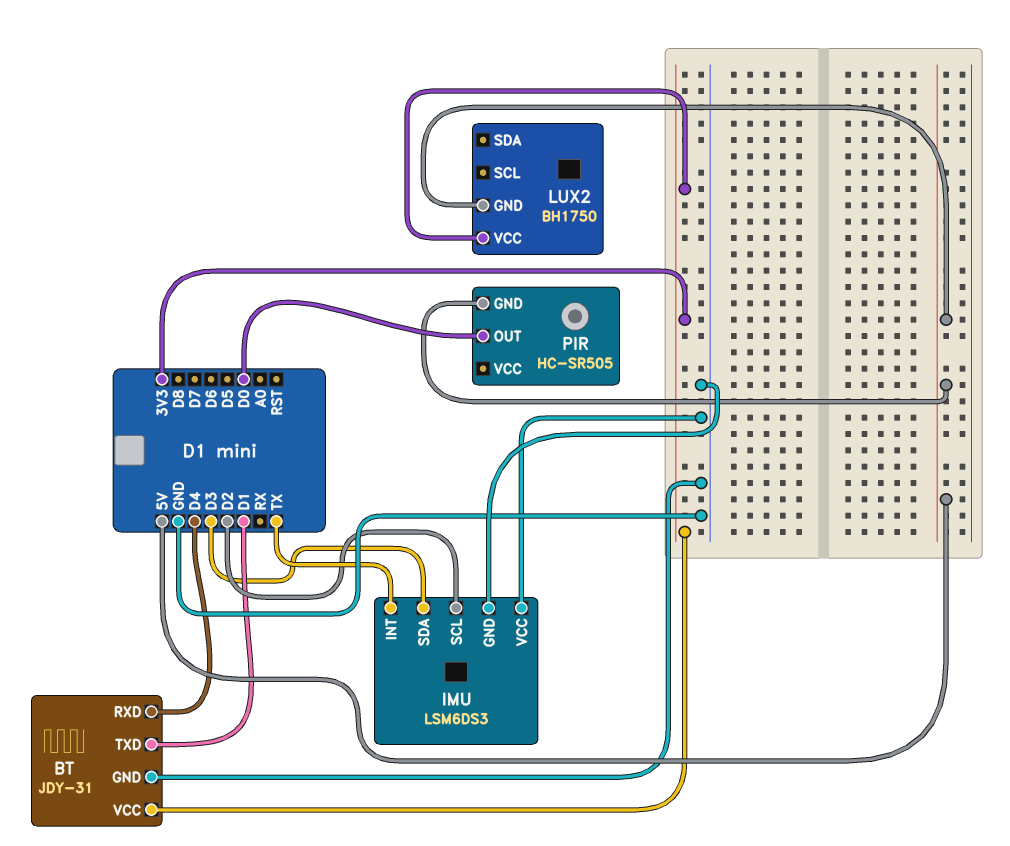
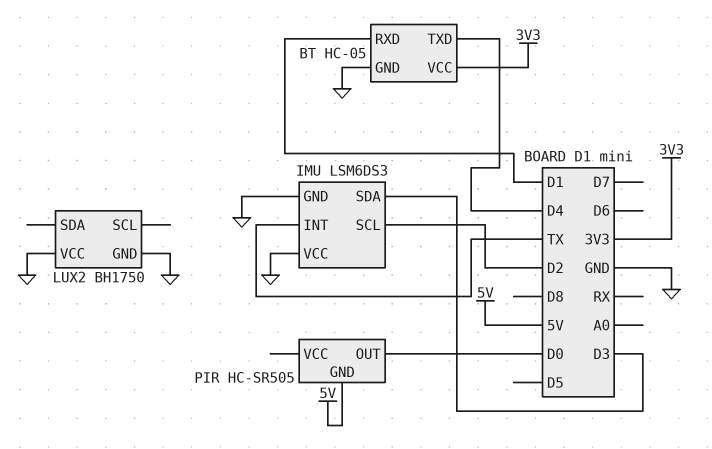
BT: JDY-31 -> HC-05
BT pin RXD: D4 -> D1
BT pin TXD: D1 -> D4
LUX2 pin GND: 5V -> GND
LUX2 pin VCC: 3V3 -> GND

